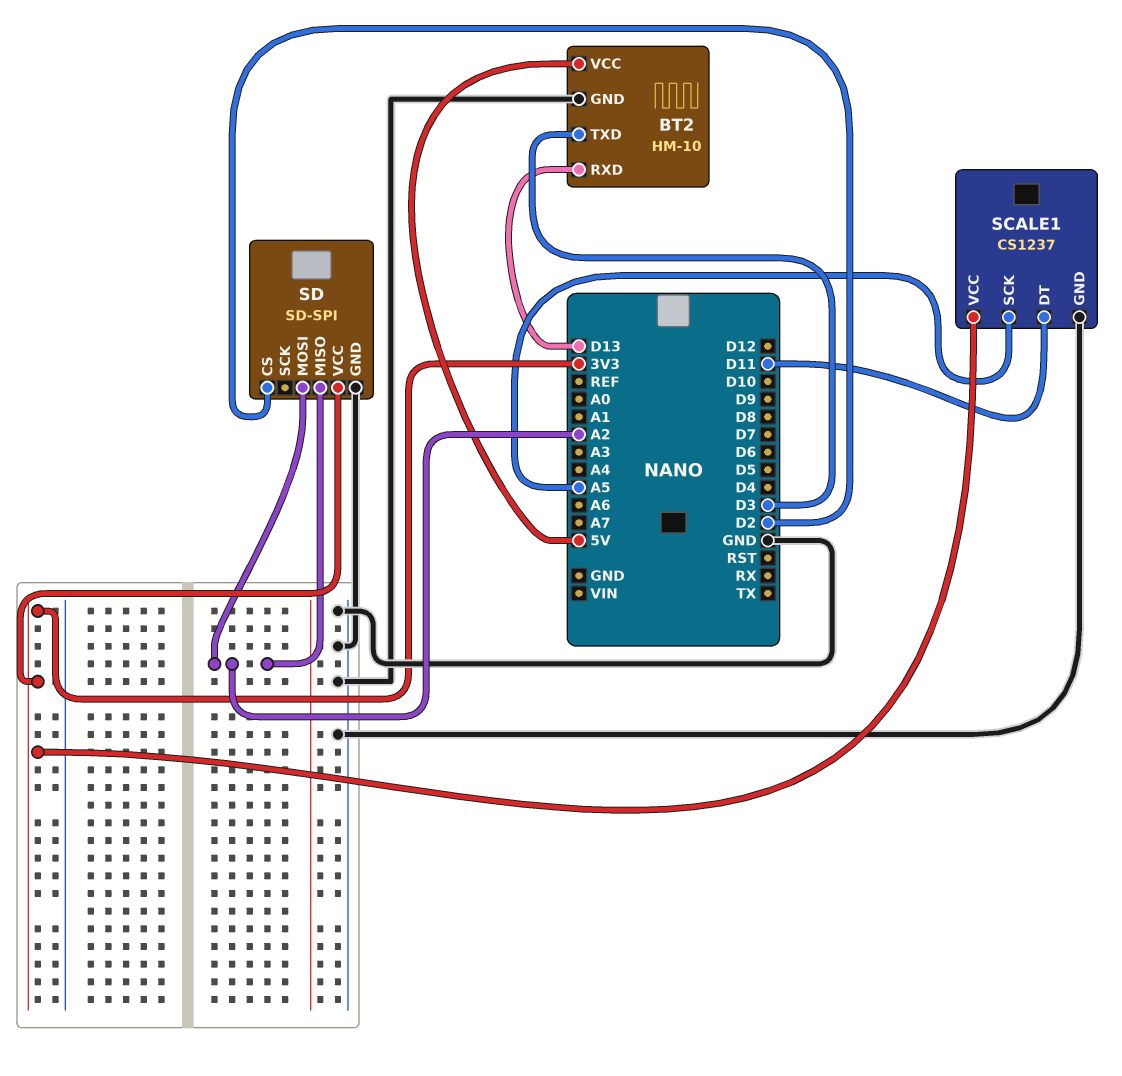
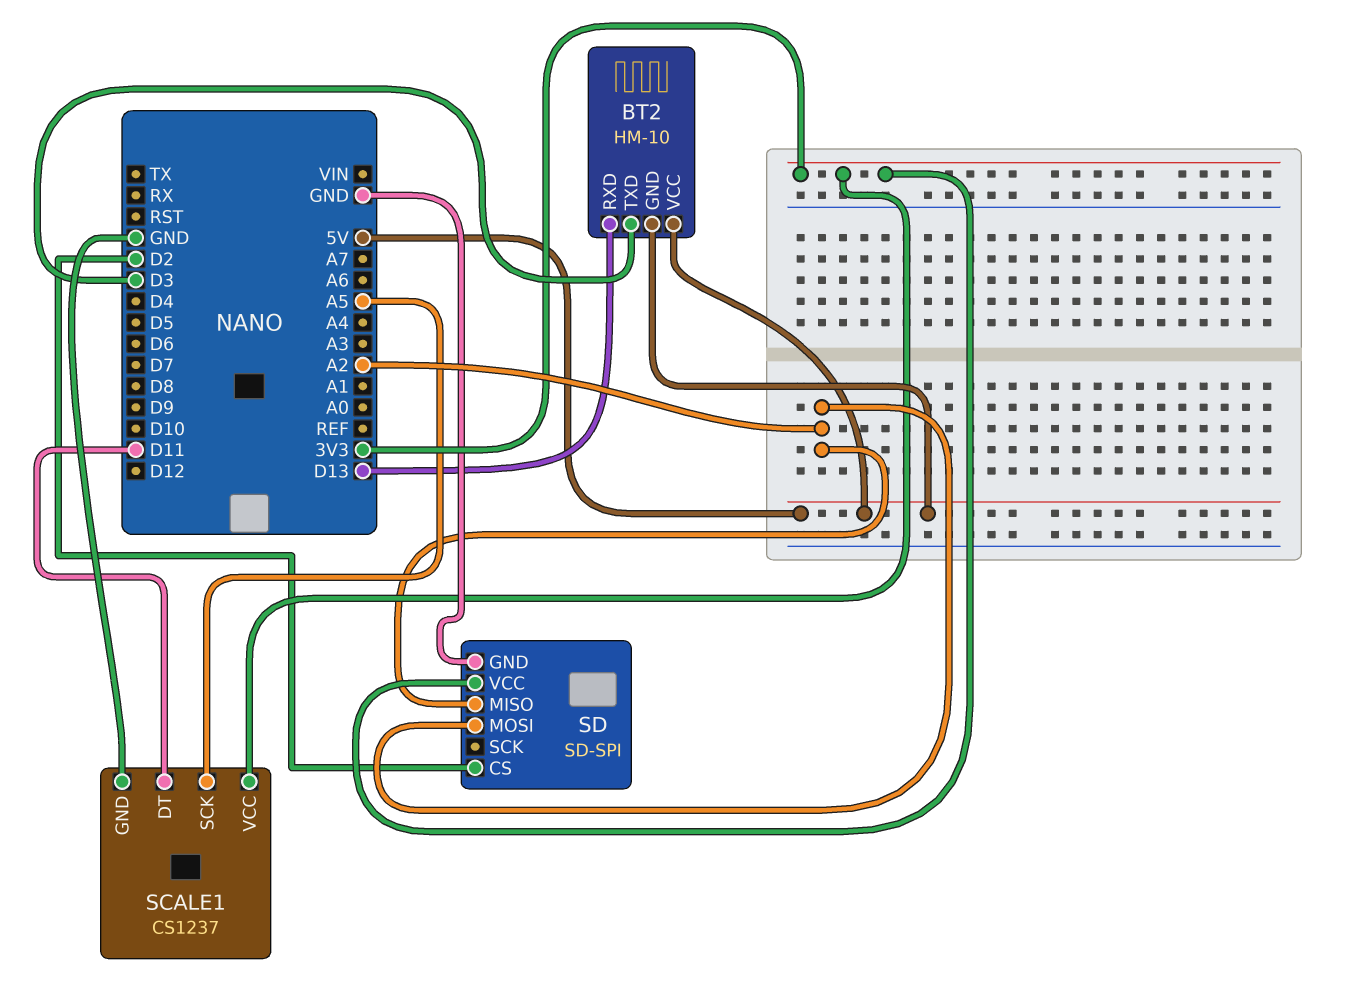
BT2 pin GND: GND -> 5V

